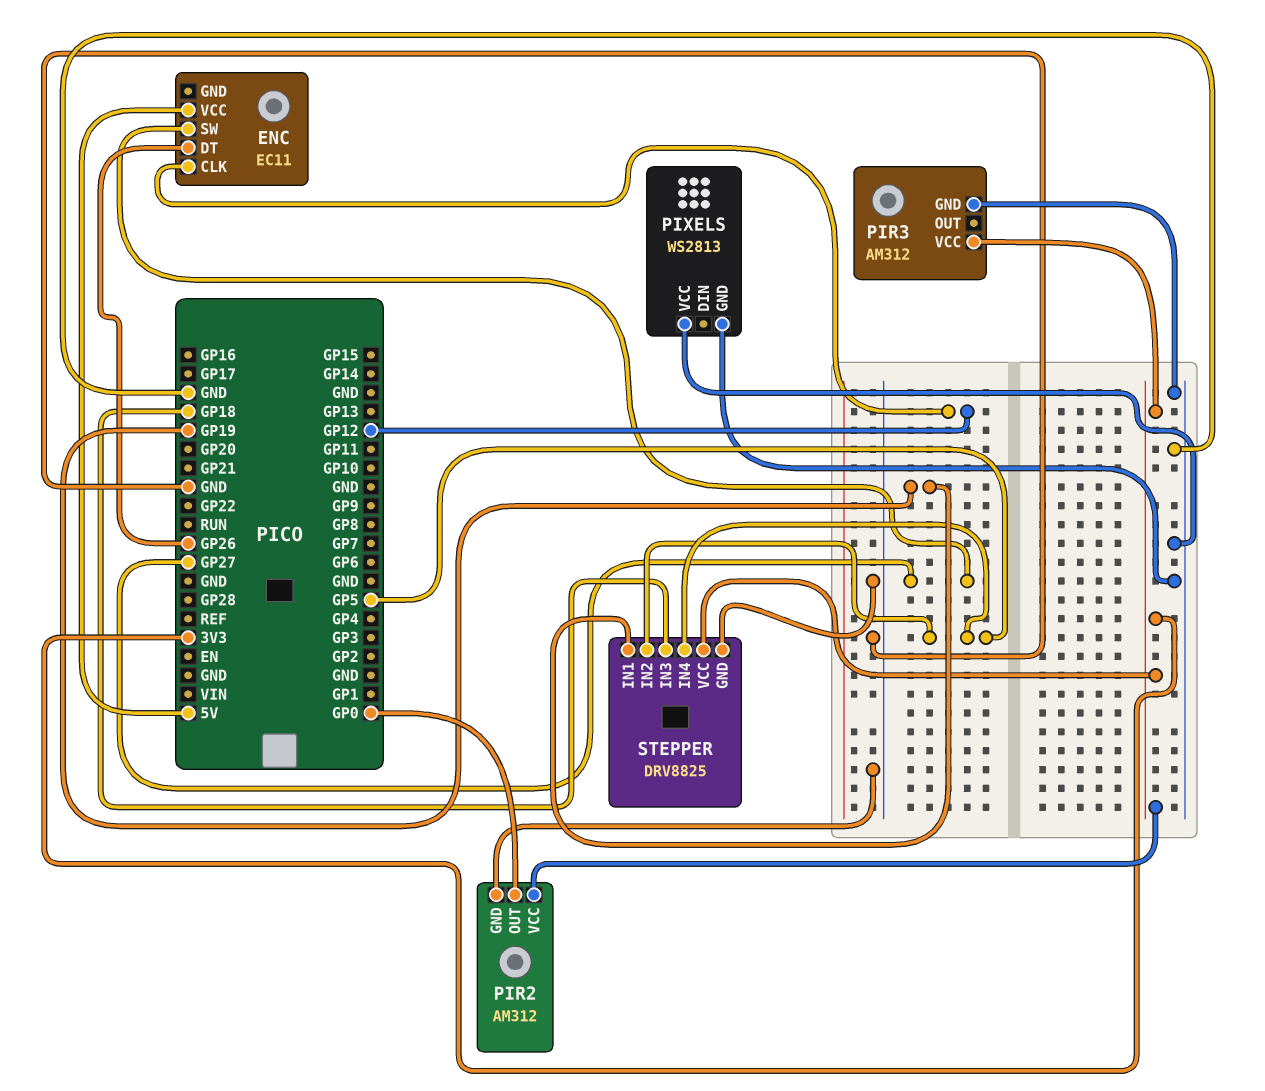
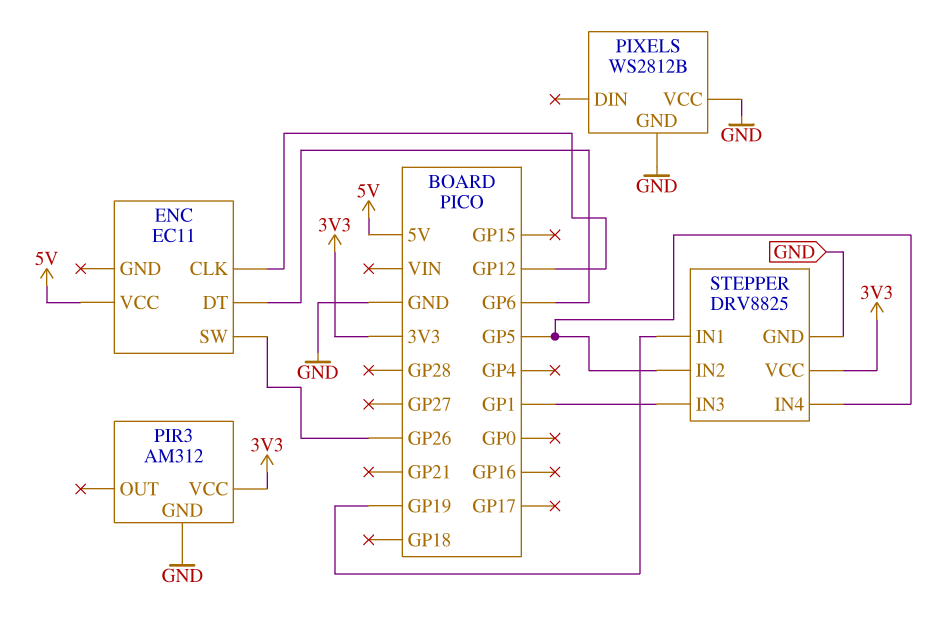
ENC pin DT: GP26 -> GP6
ENC pin SW: GP27 -> GP26
PIR2: AM312 -> none
PIR2 pin GND: GND -> none
PIR2 pin OUT: GP0 -> none
PIR2 pin VCC: 3V3 -> none
PIXELS: WS2813 -> WS2812B
STEPPER pin IN3: GP18 -> GP1

